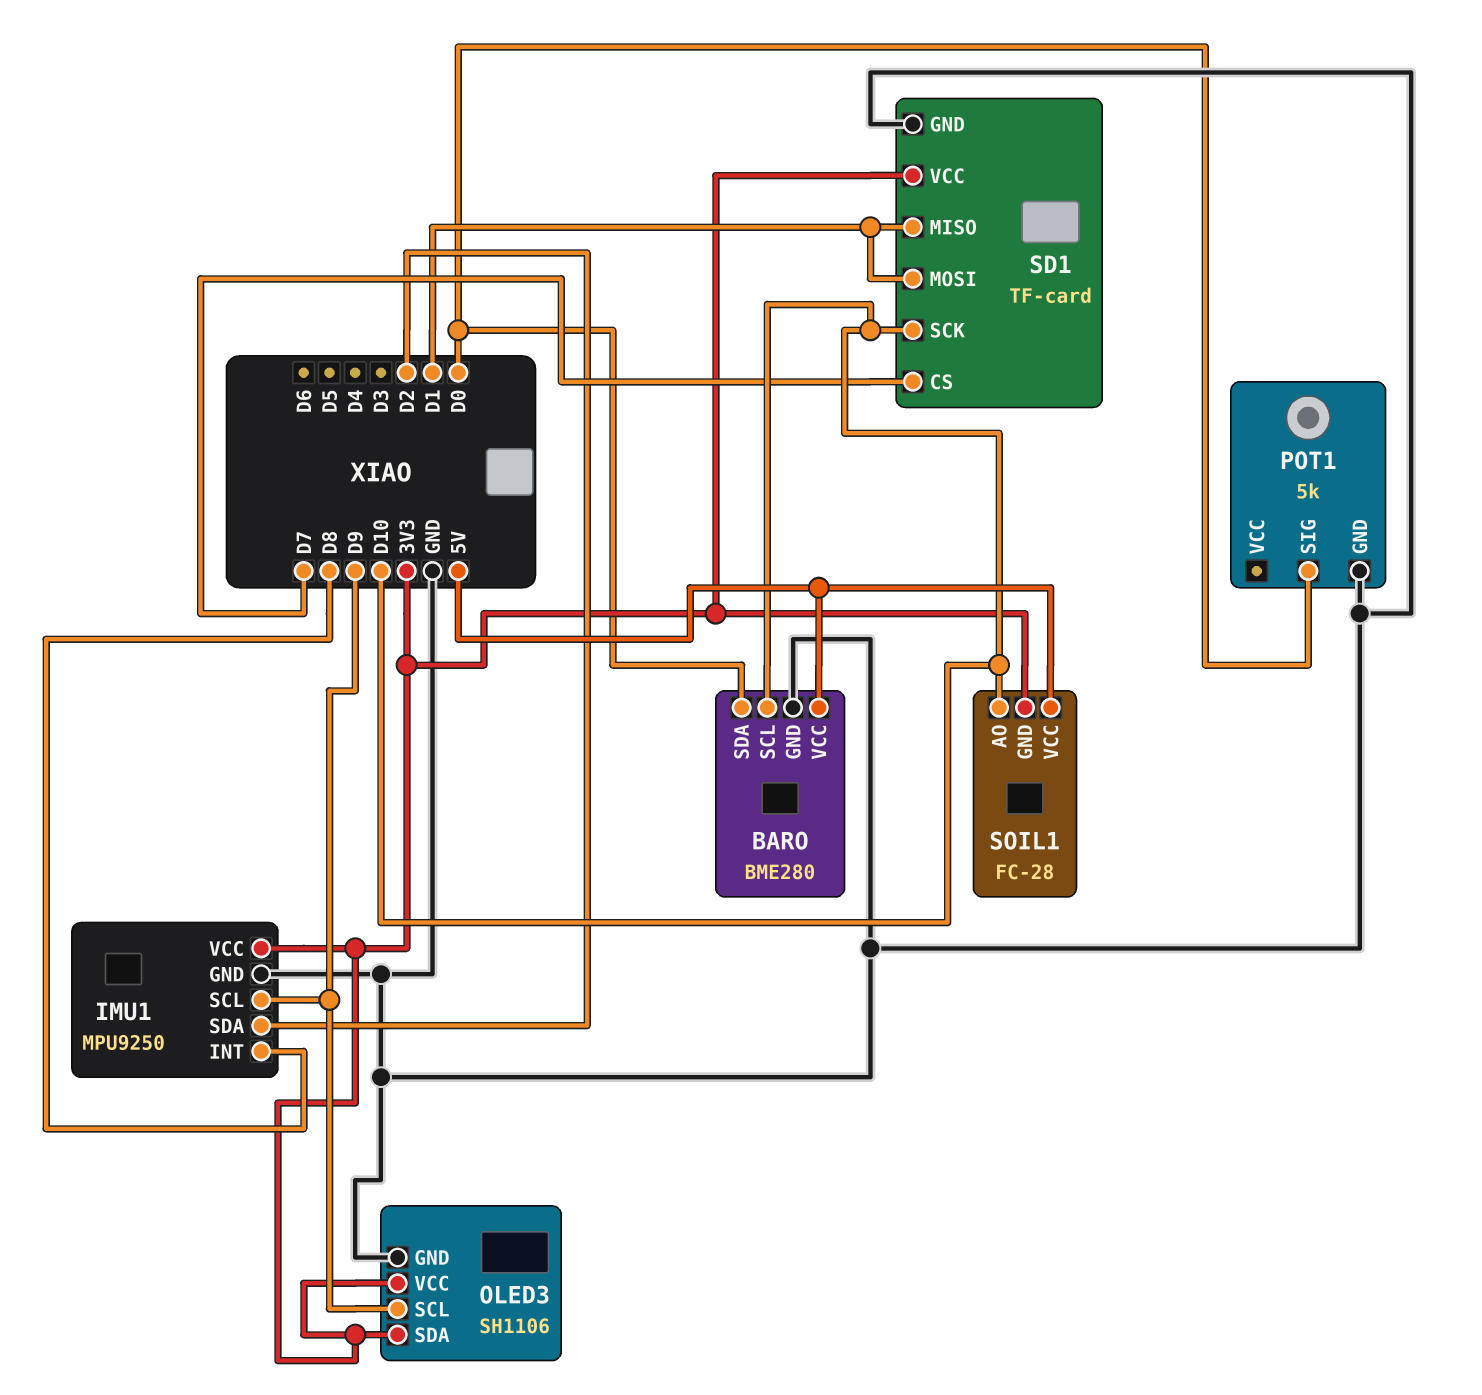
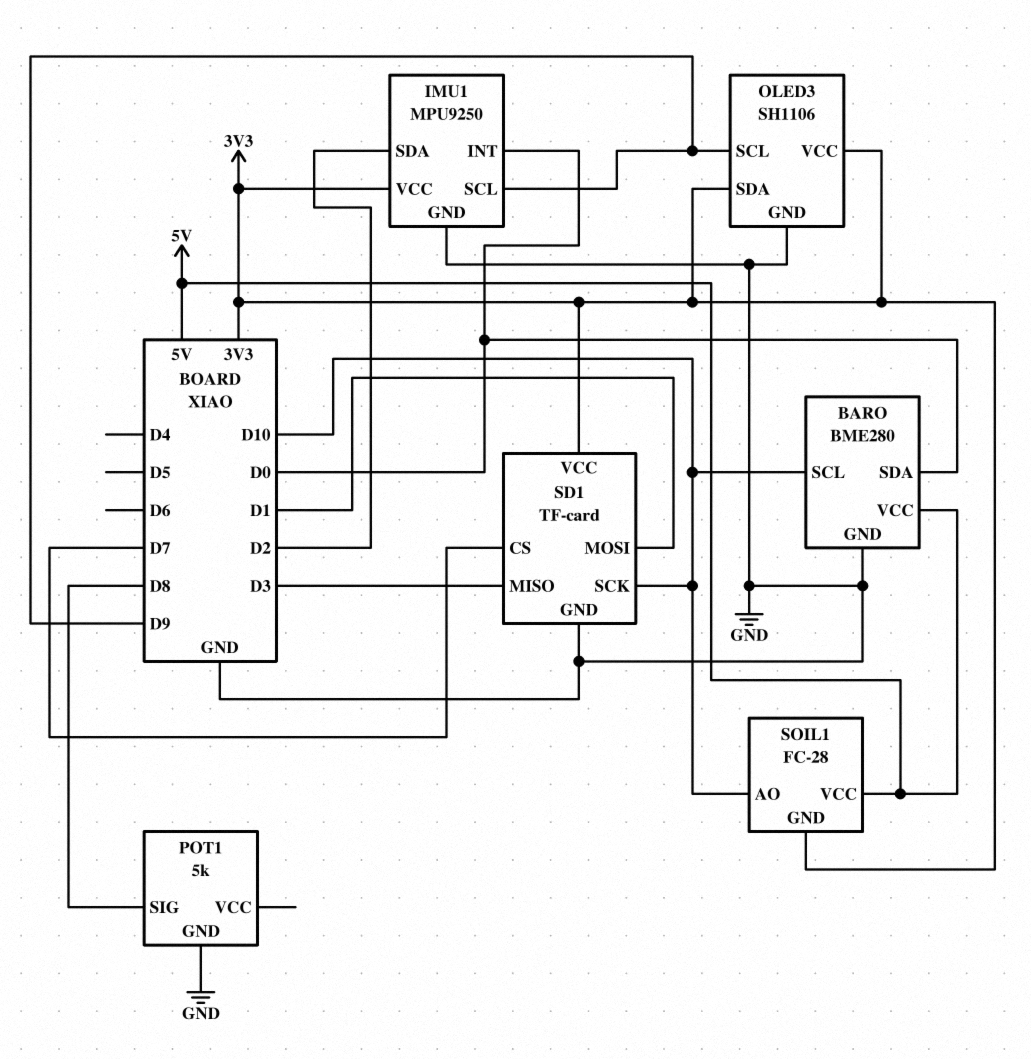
IMU1 pin INT: D8 -> D0
POT1 pin SIG: D0 -> D8
SD1 pin MISO: D1 -> D3

